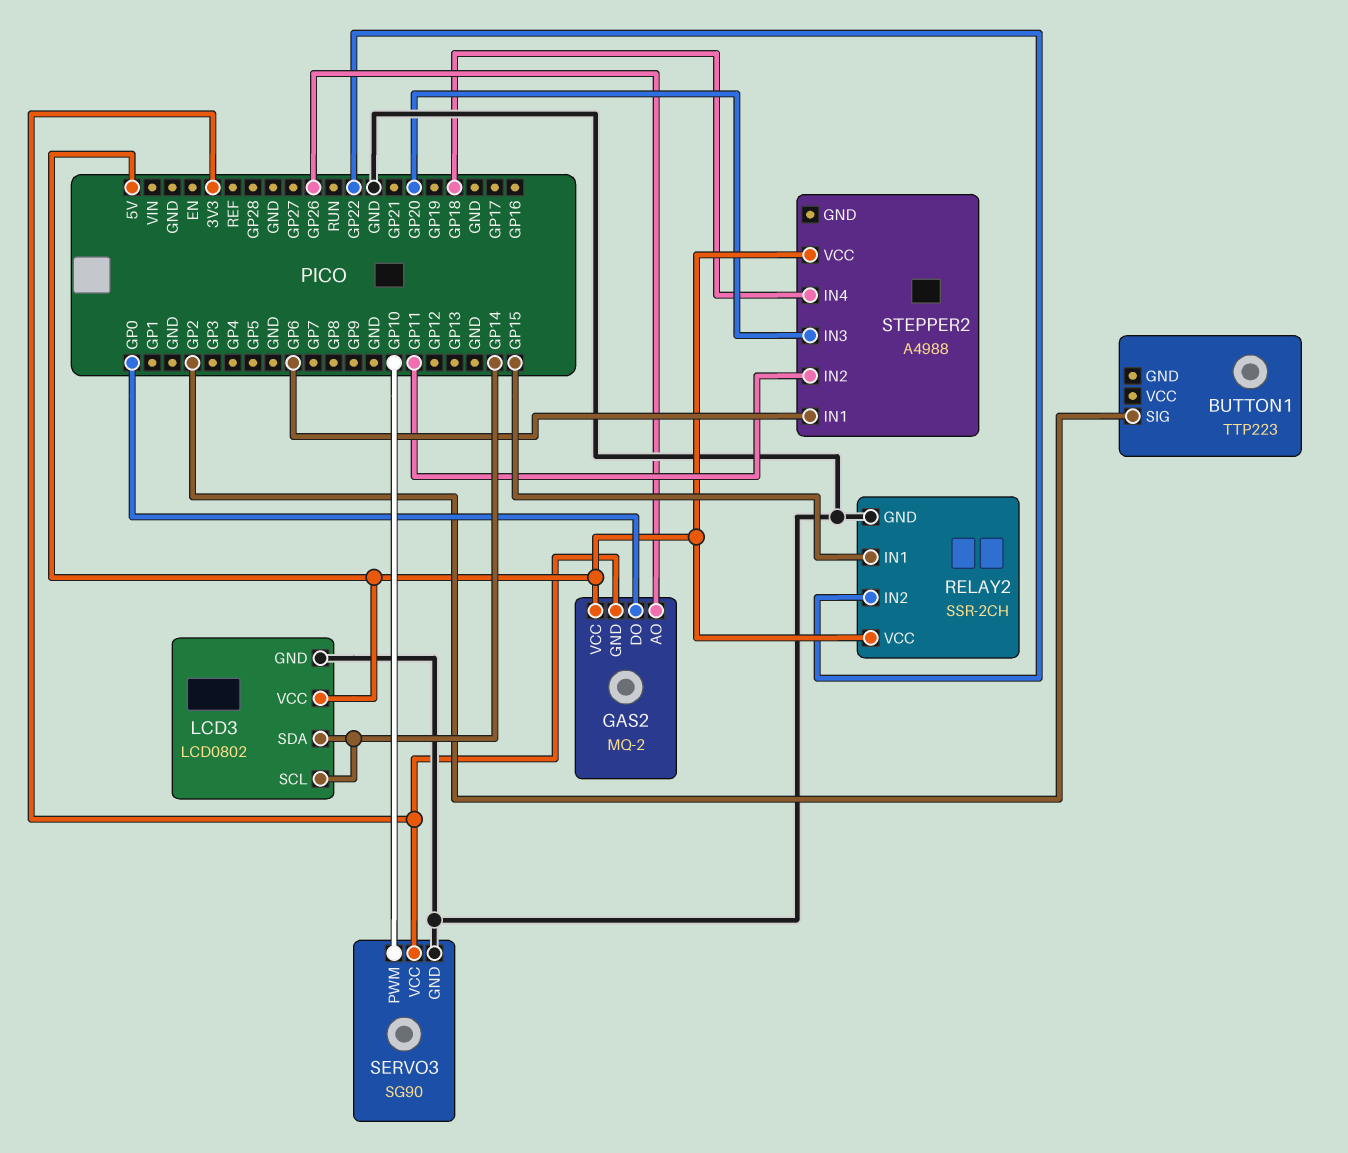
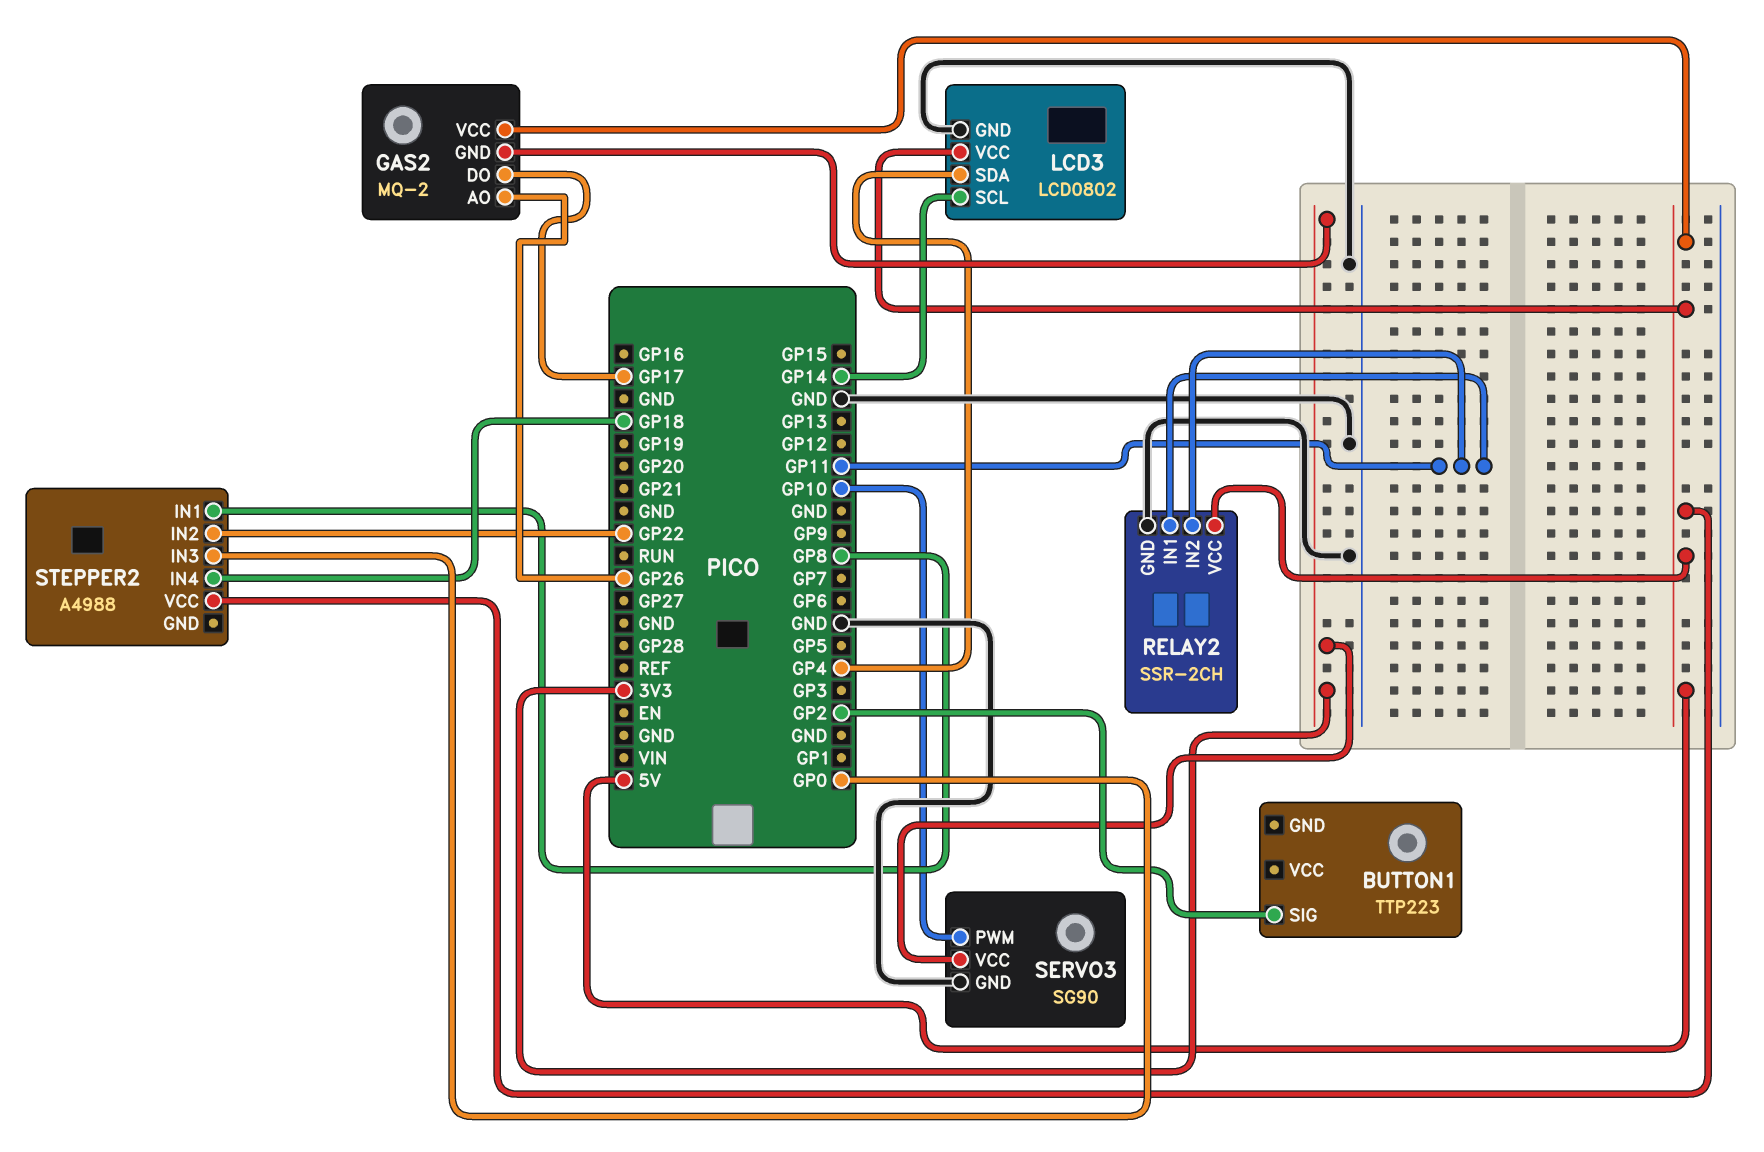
GAS2 pin DO: GP0 -> GP17
LCD3 pin SDA: GP14 -> GP4
RELAY2 pin IN1: GP15 -> GP11
RELAY2 pin IN2: GP22 -> GP11
STEPPER2 pin IN1: GP6 -> GP8
STEPPER2 pin IN2: GP11 -> GP22
STEPPER2 pin IN3: GP20 -> GP0

